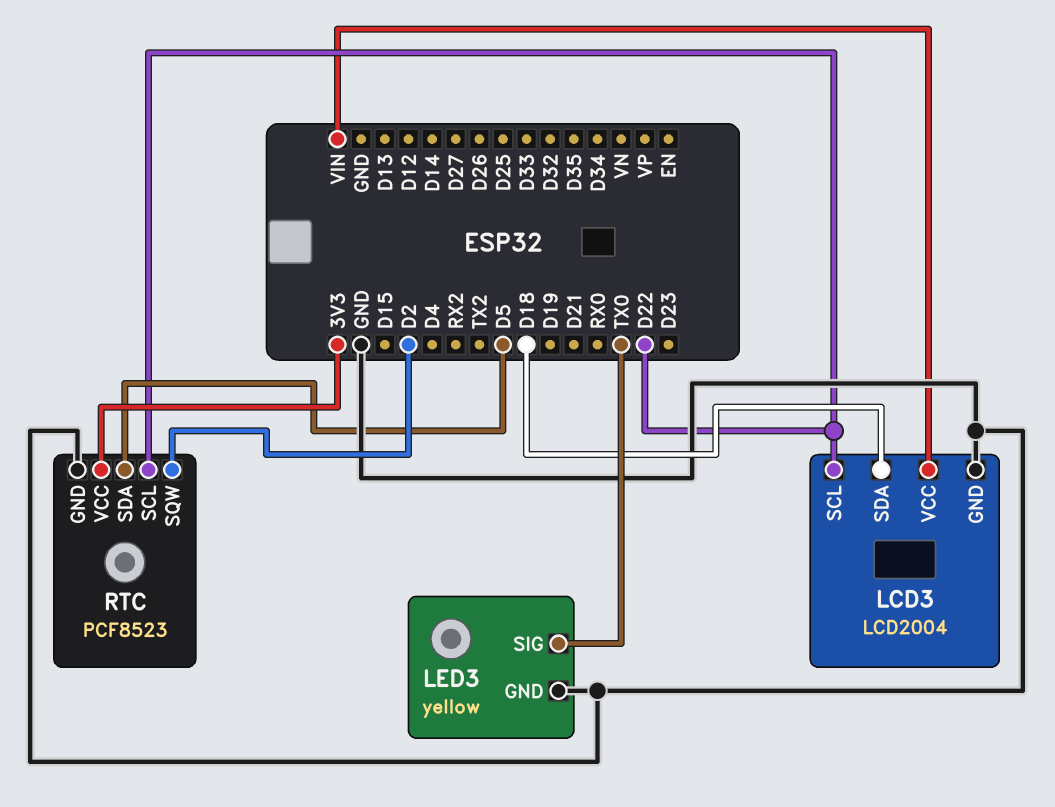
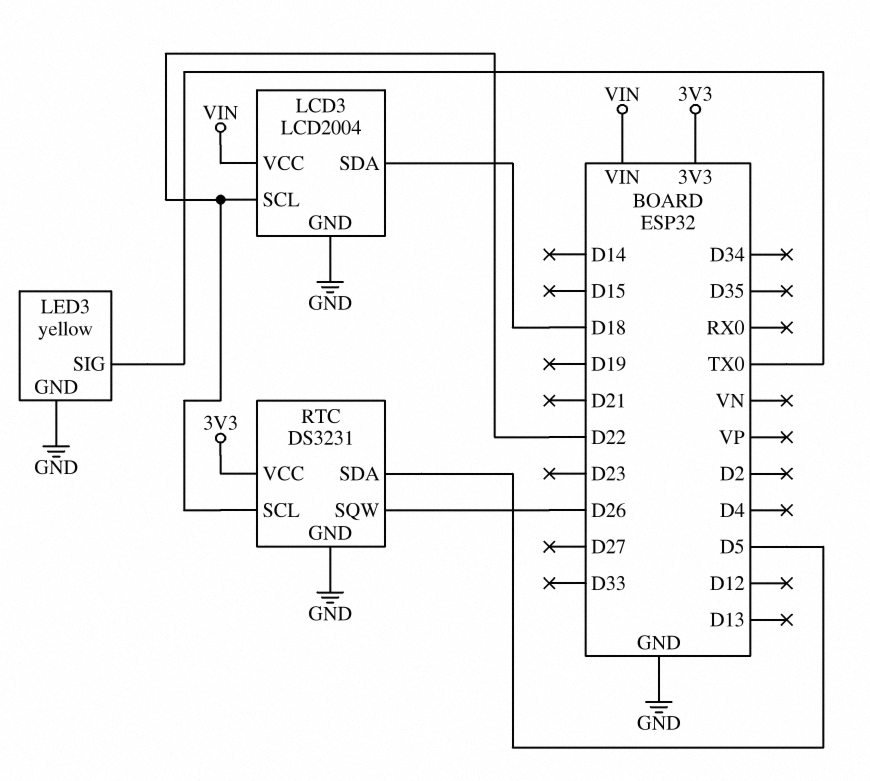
RTC: PCF8523 -> DS3231
RTC pin SQW: D2 -> D26

